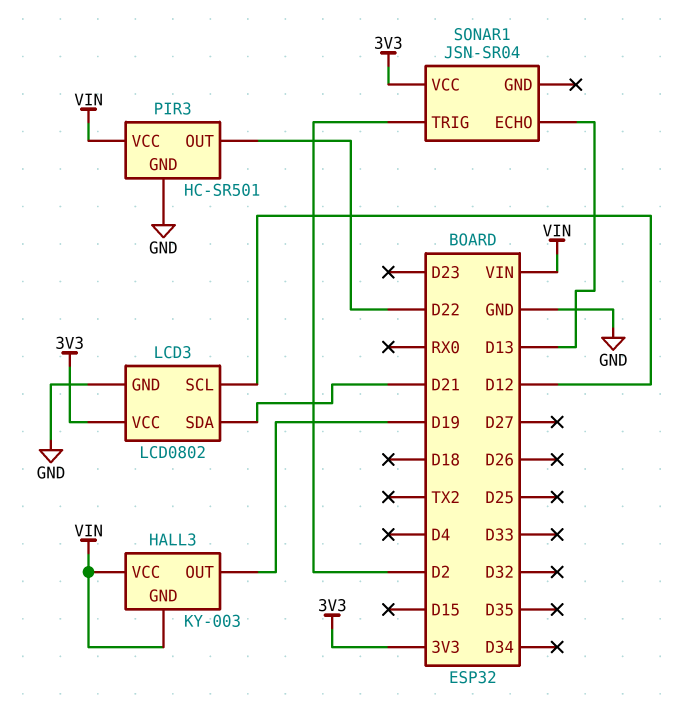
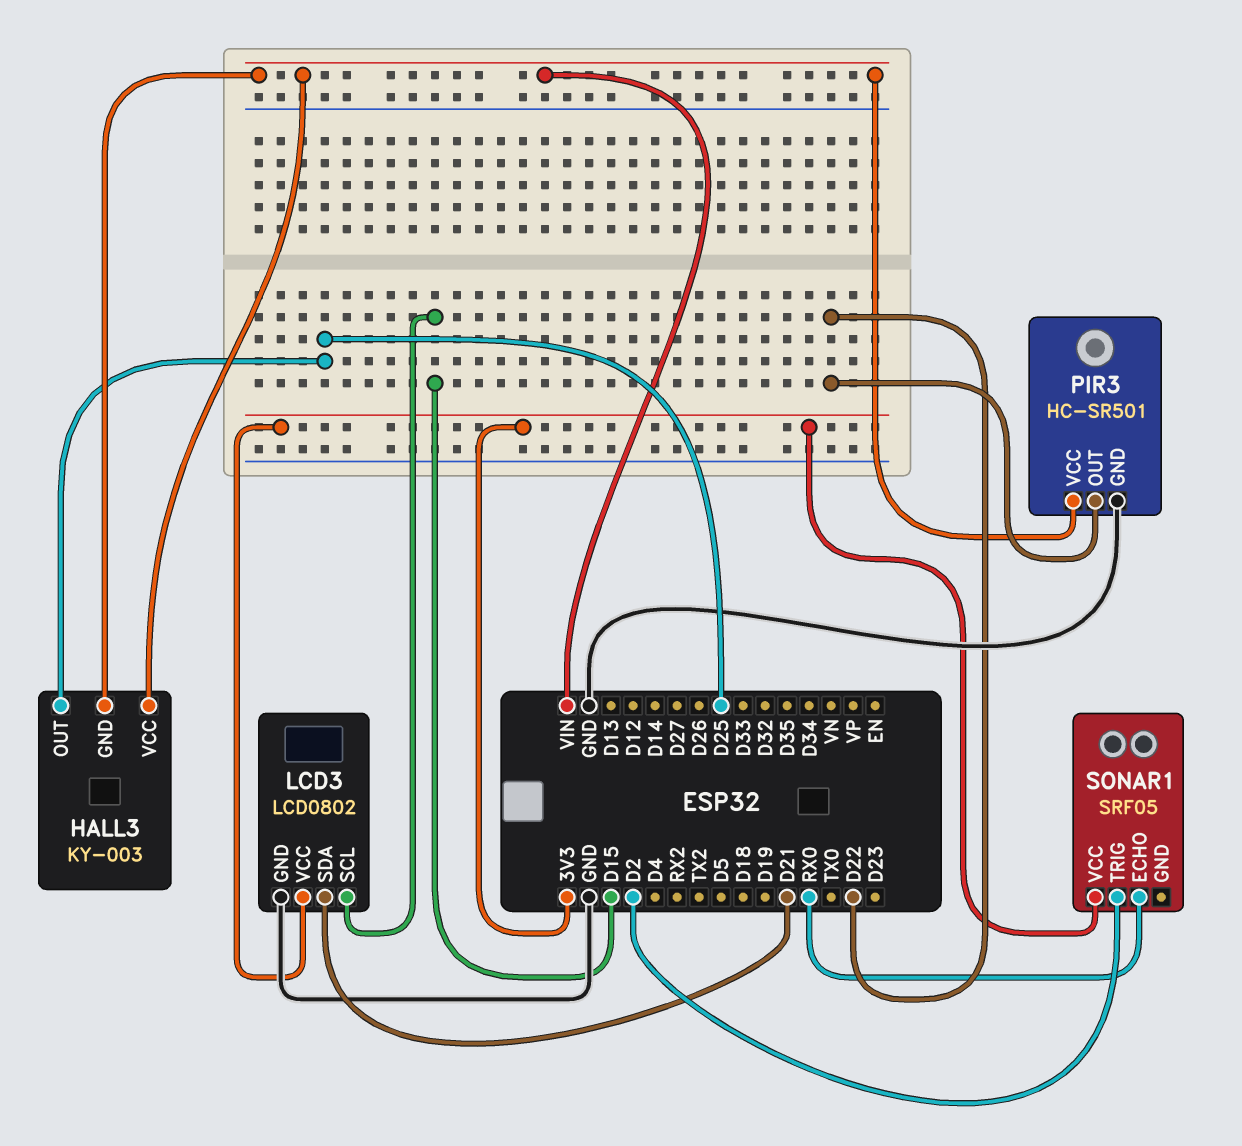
HALL3 pin OUT: D19 -> D25
LCD3 pin SCL: D12 -> D15
SONAR1: JSN-SR04 -> SRF05
SONAR1 pin ECHO: D13 -> RX0

